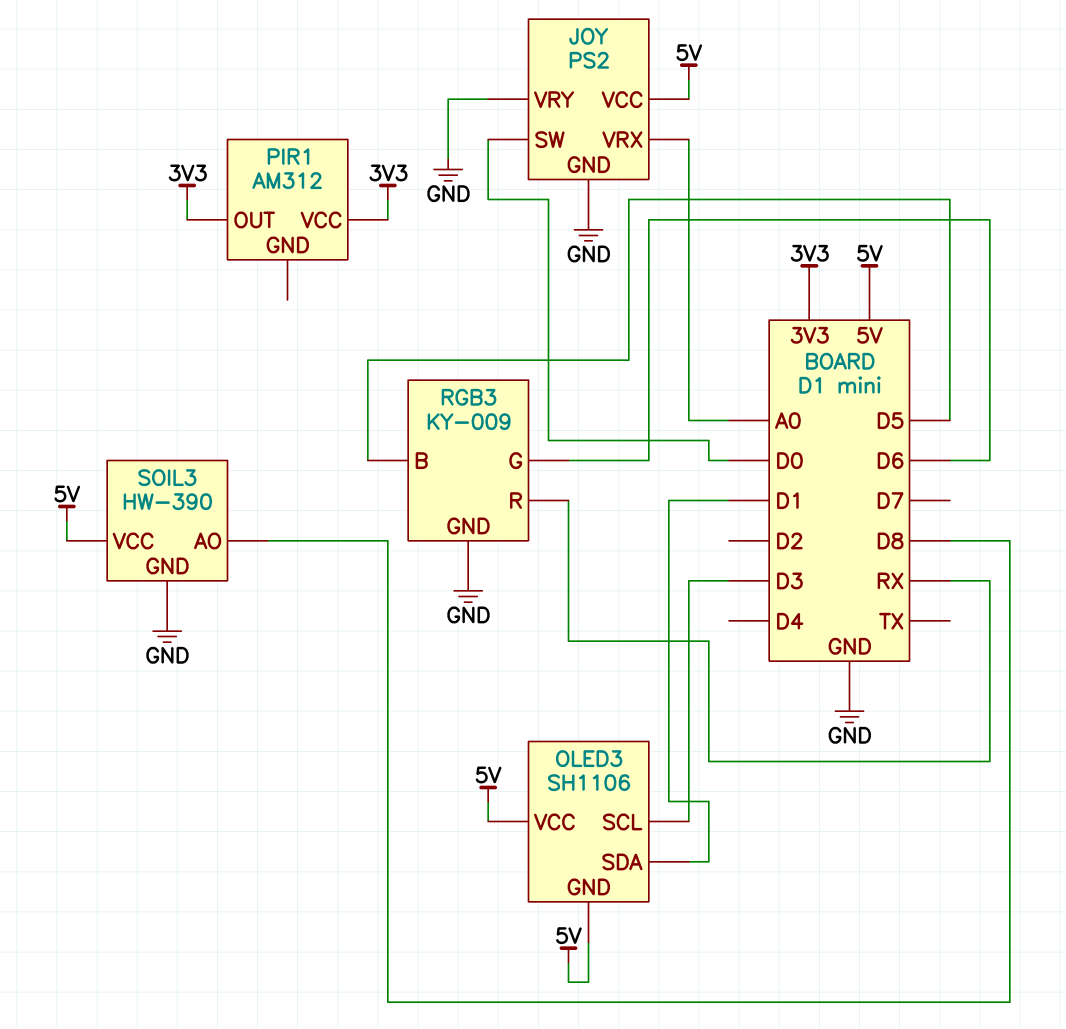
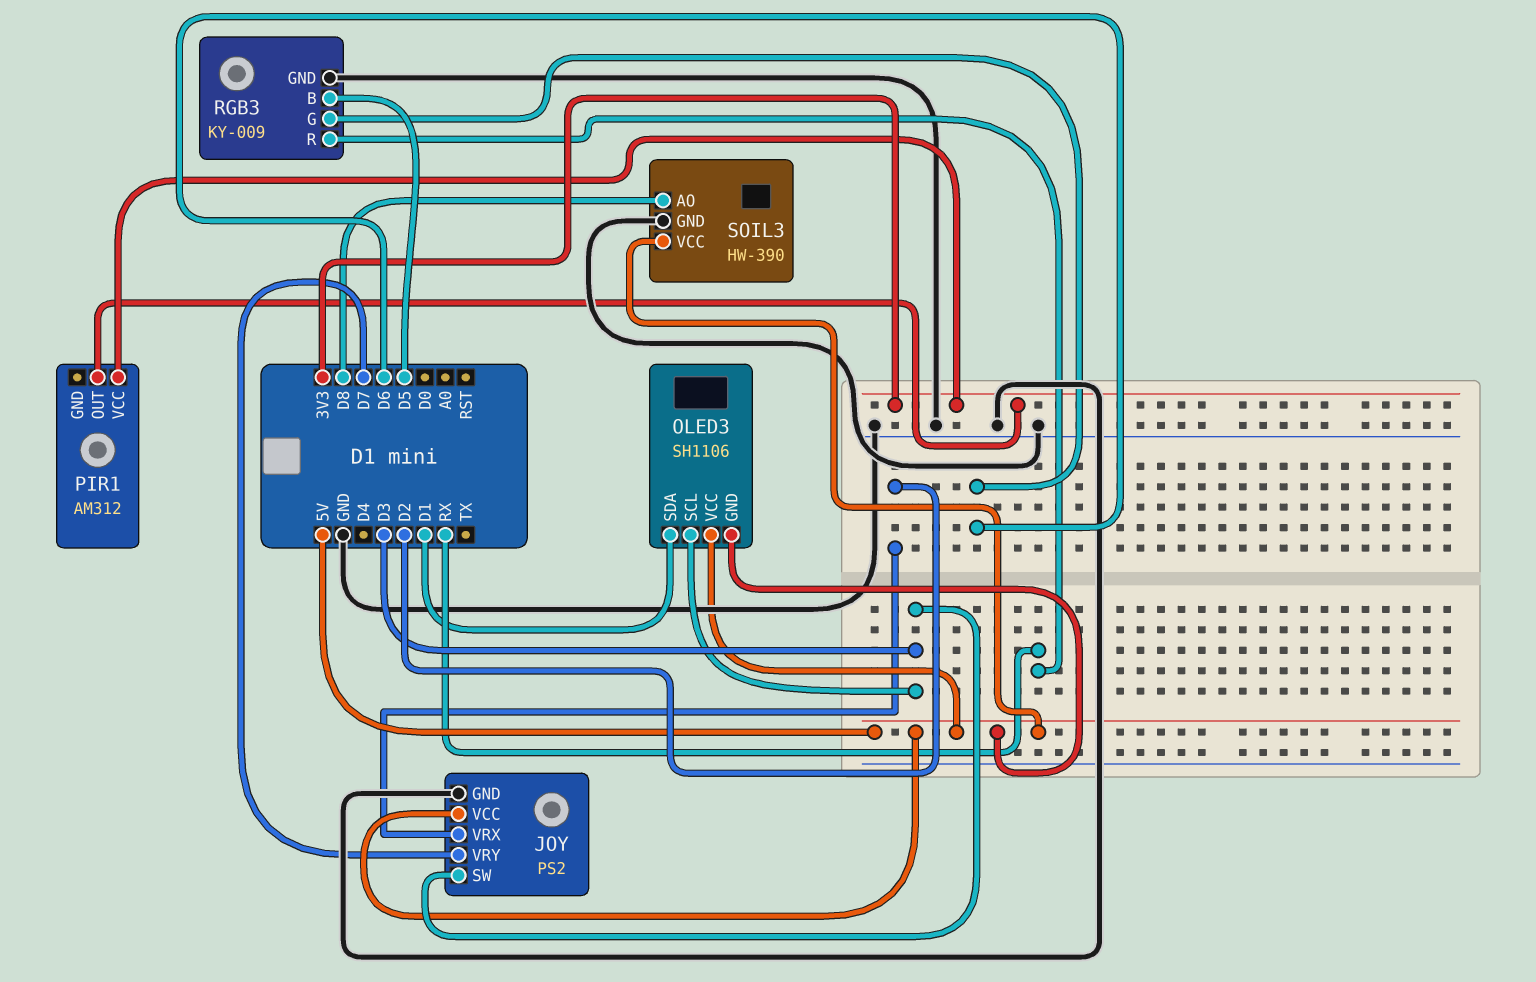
JOY pin SW: D0 -> D3
JOY pin VRX: A0 -> D2
JOY pin VRY: GND -> D7

